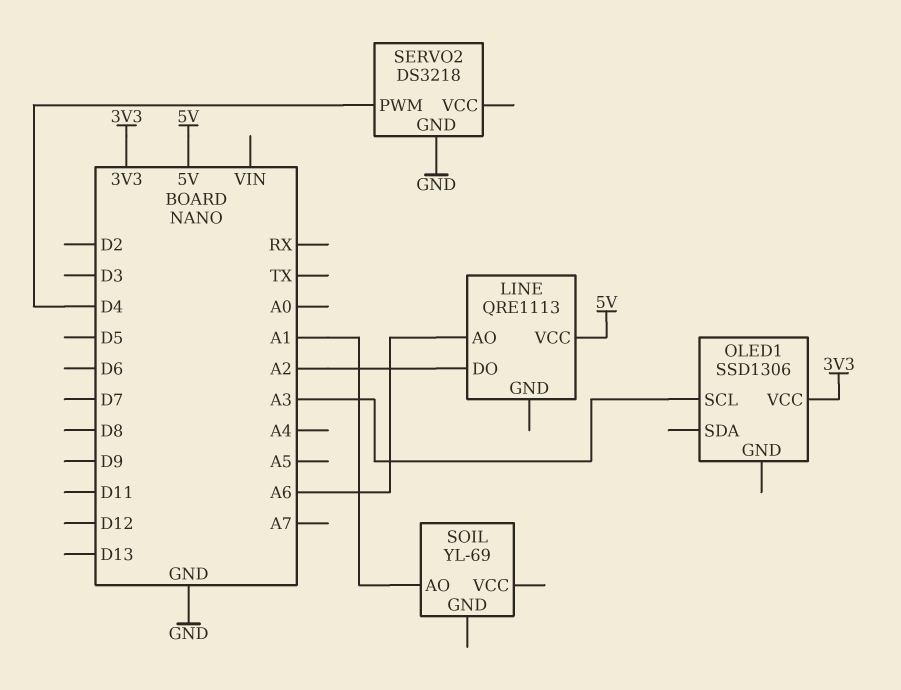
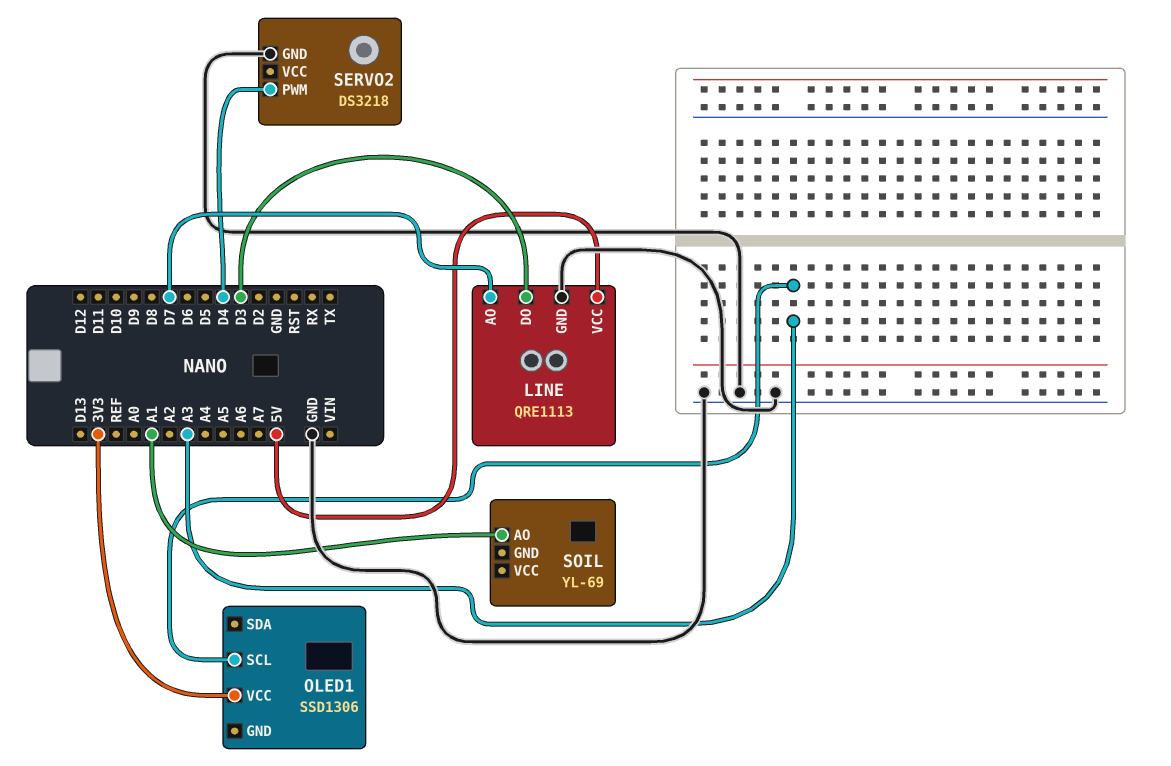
LINE pin AO: A6 -> D7
LINE pin DO: A2 -> D3
LINE pin GND: none -> GND

